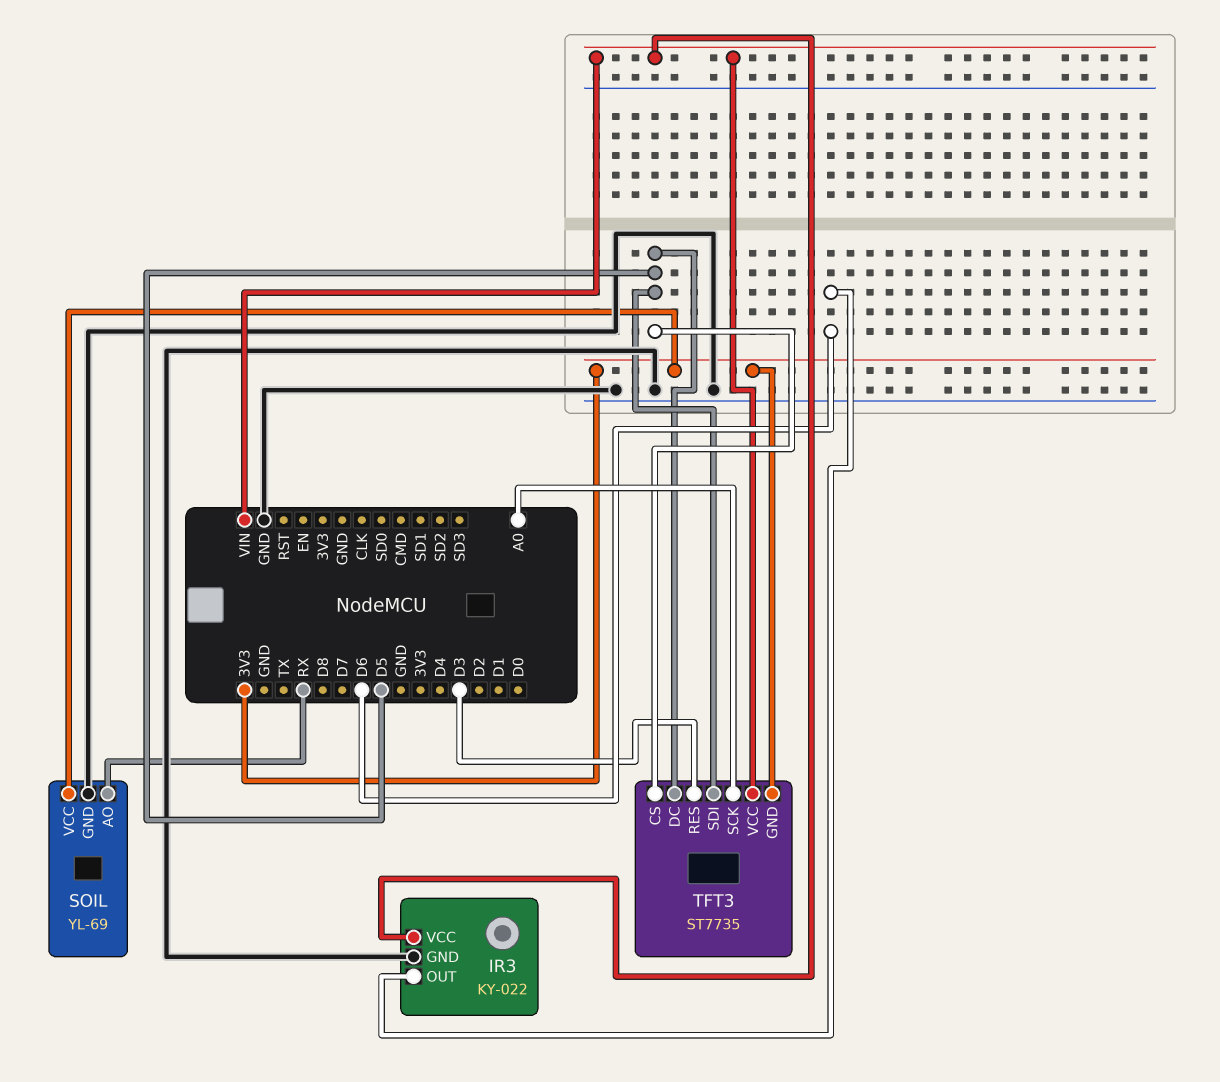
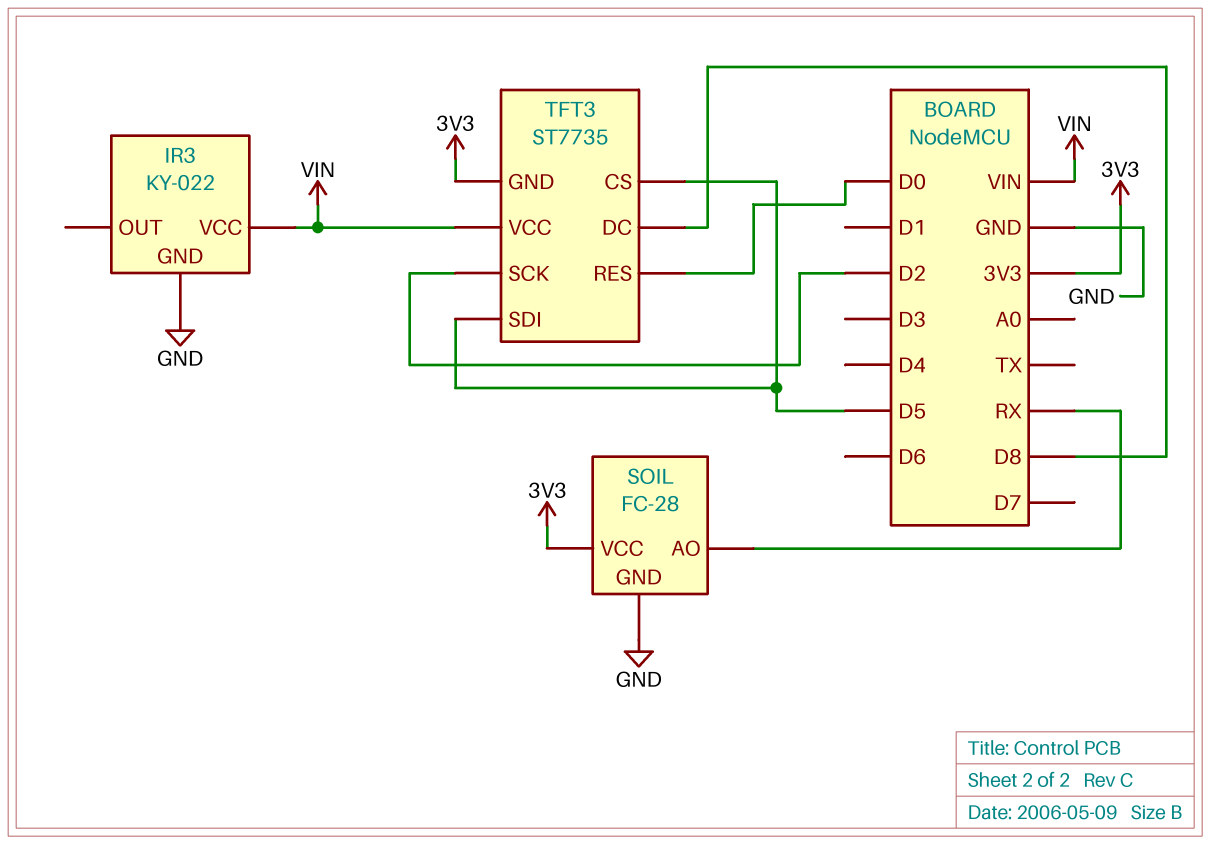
IR3 pin OUT: D6 -> none
SOIL: YL-69 -> FC-28
TFT3 pin DC: D5 -> D8
TFT3 pin RES: D3 -> D0
TFT3 pin SCK: A0 -> D2

